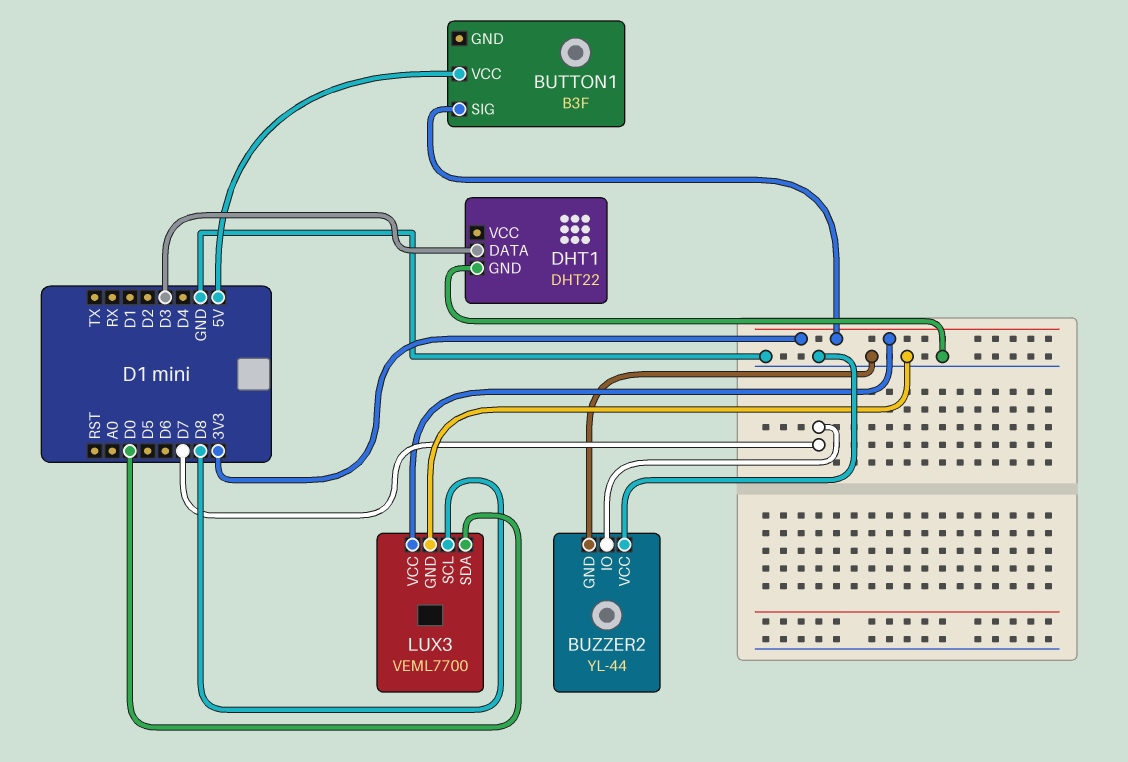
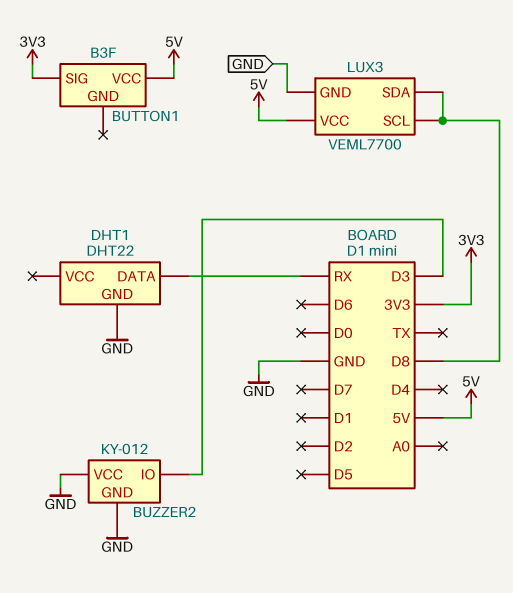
BUZZER2: YL-44 -> KY-012
BUZZER2 pin IO: D7 -> D3
DHT1 pin DATA: D3 -> RX
LUX3 pin SDA: D0 -> D8
LUX3 pin VCC: 3V3 -> 5V

